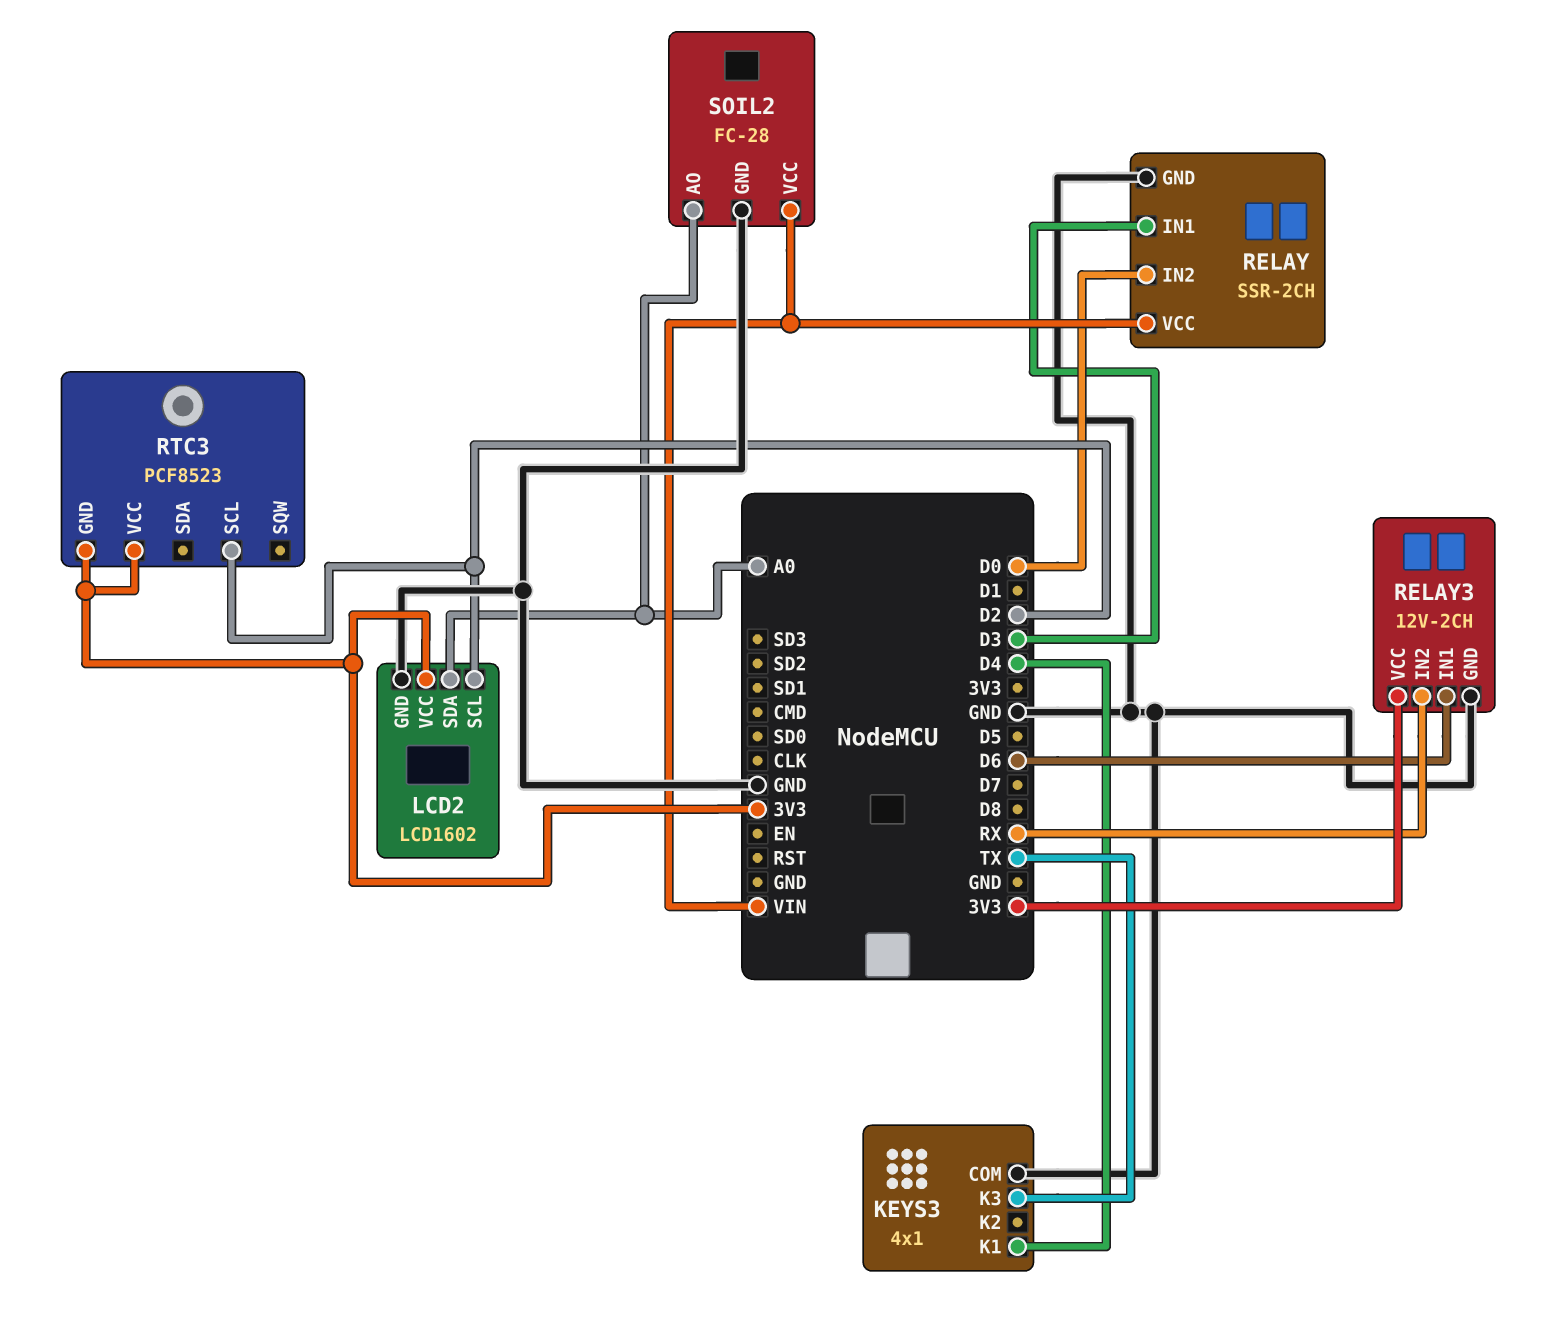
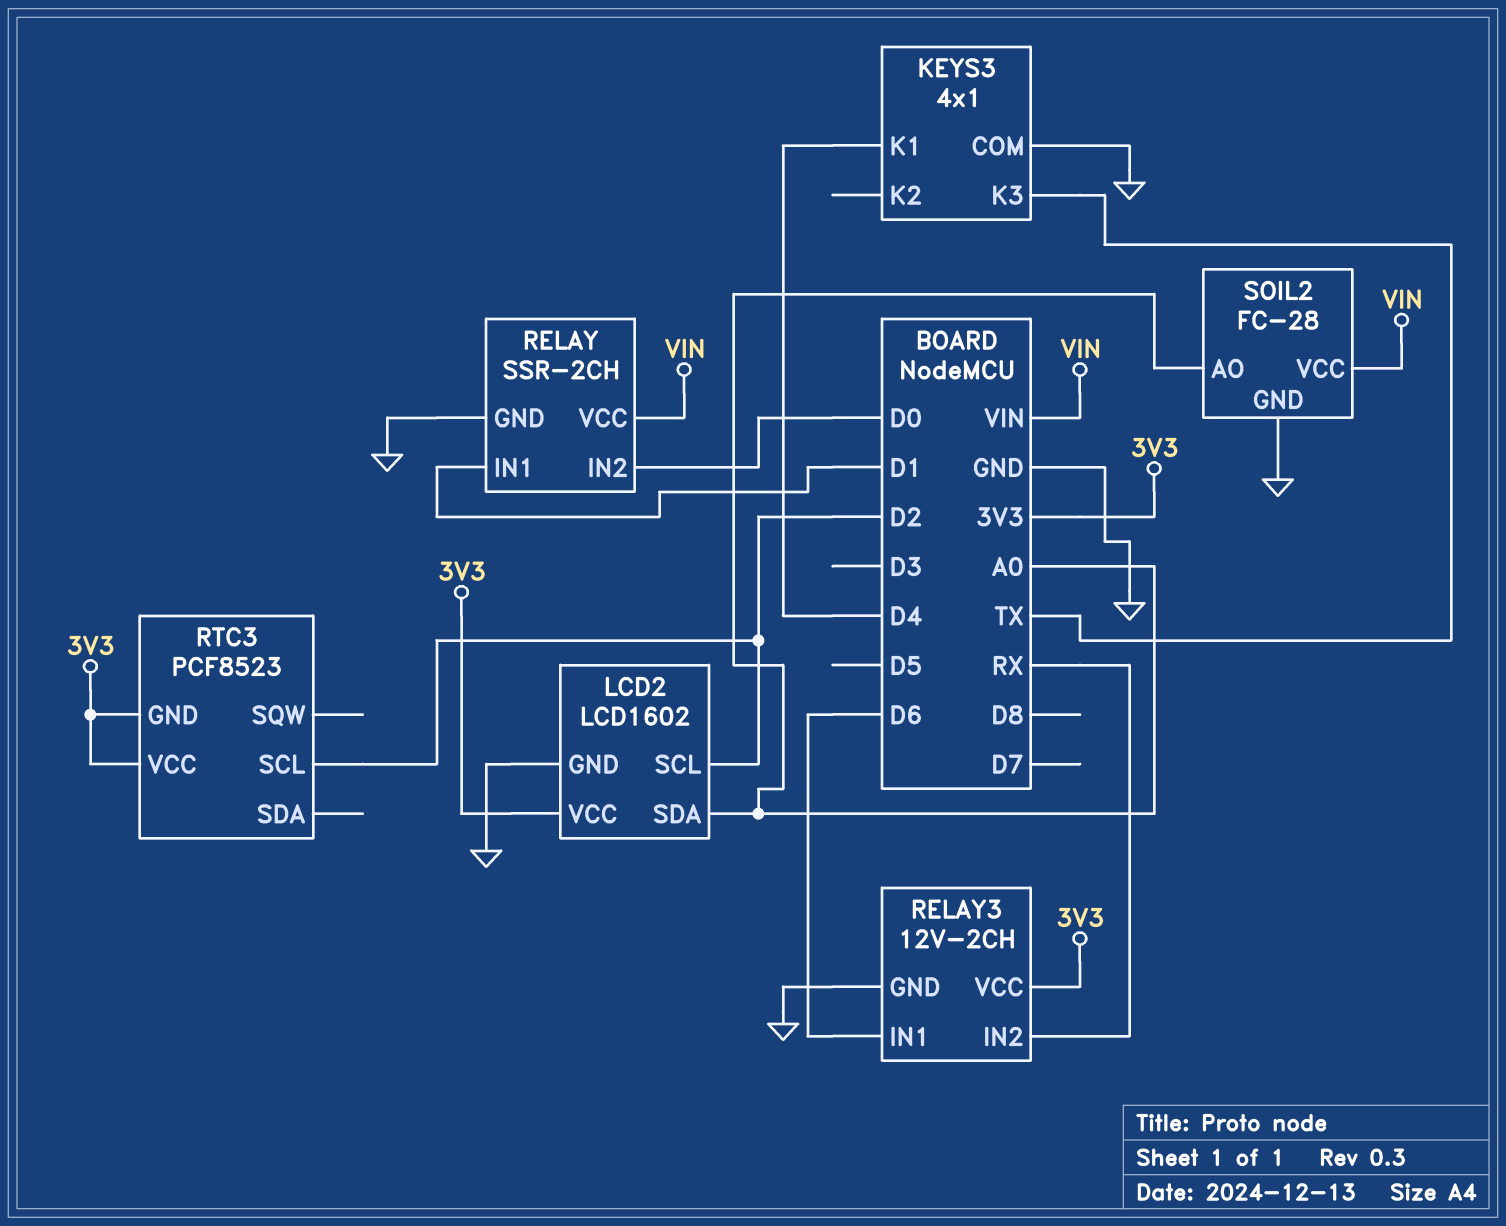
RELAY pin IN1: D3 -> D1

